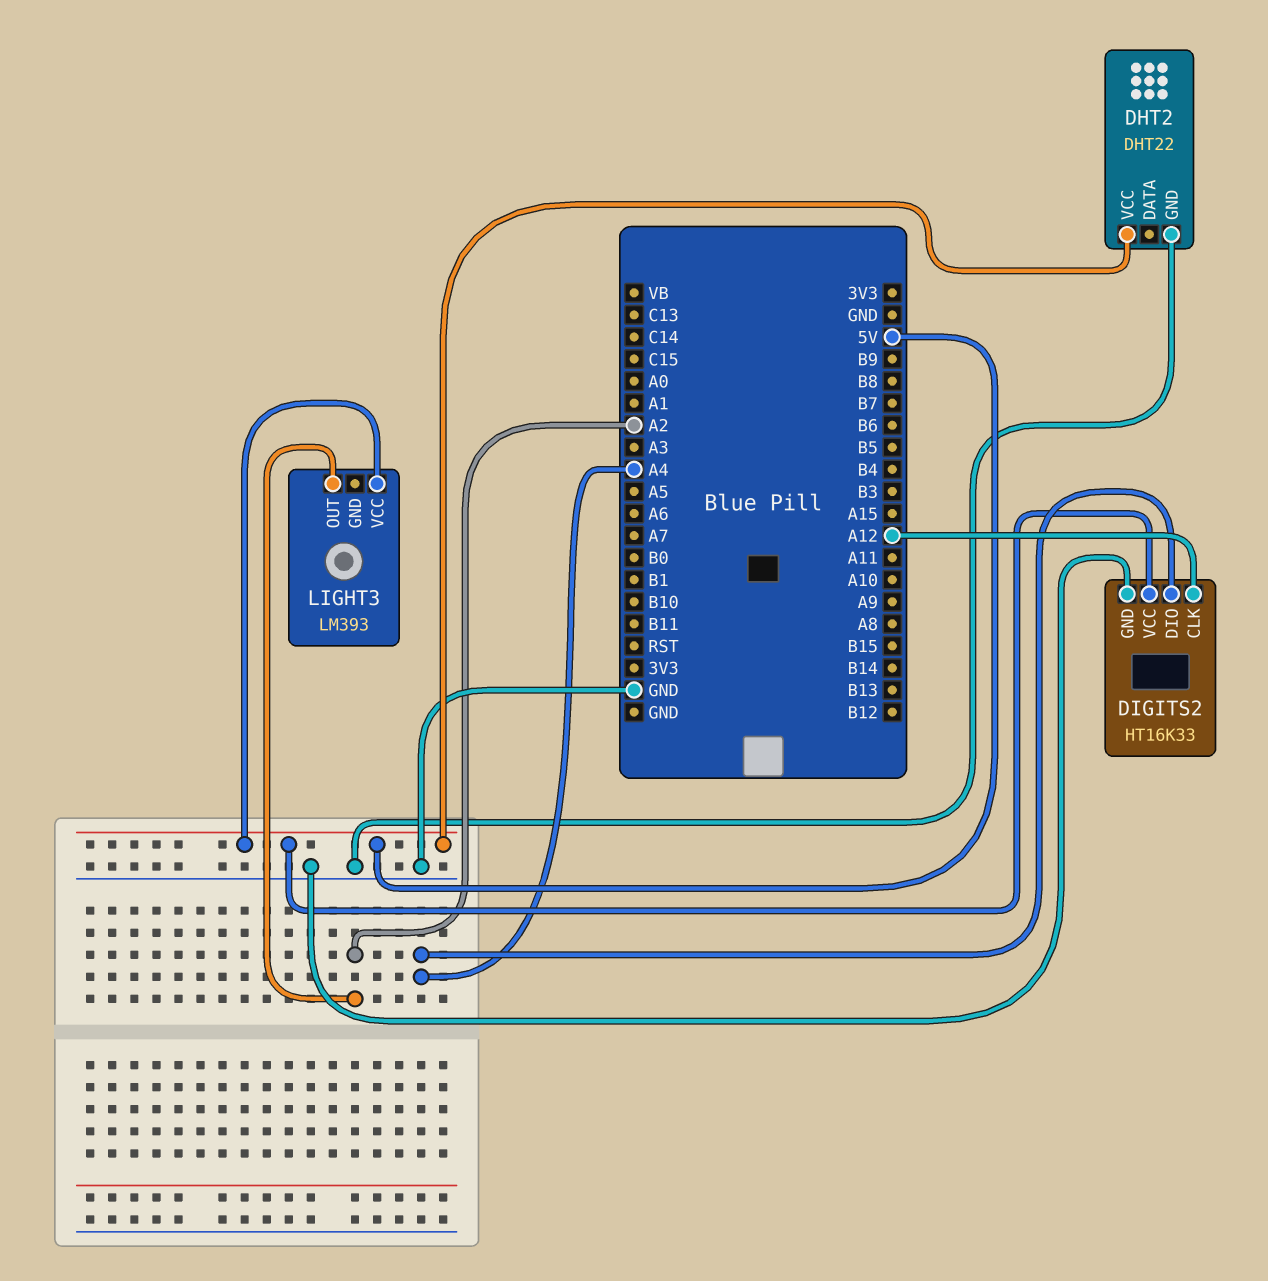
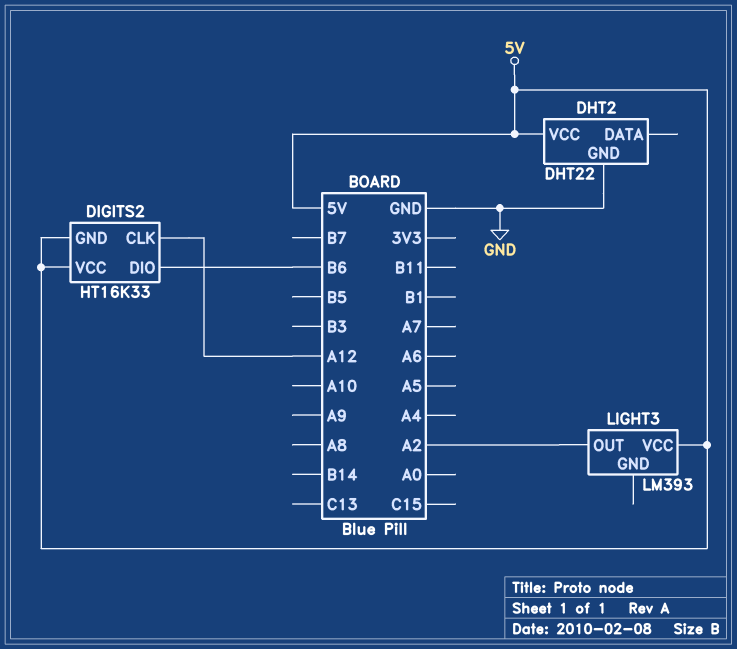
DIGITS2 pin DIO: A4 -> B6
DIGITS2 pin GND: GND -> 5V

